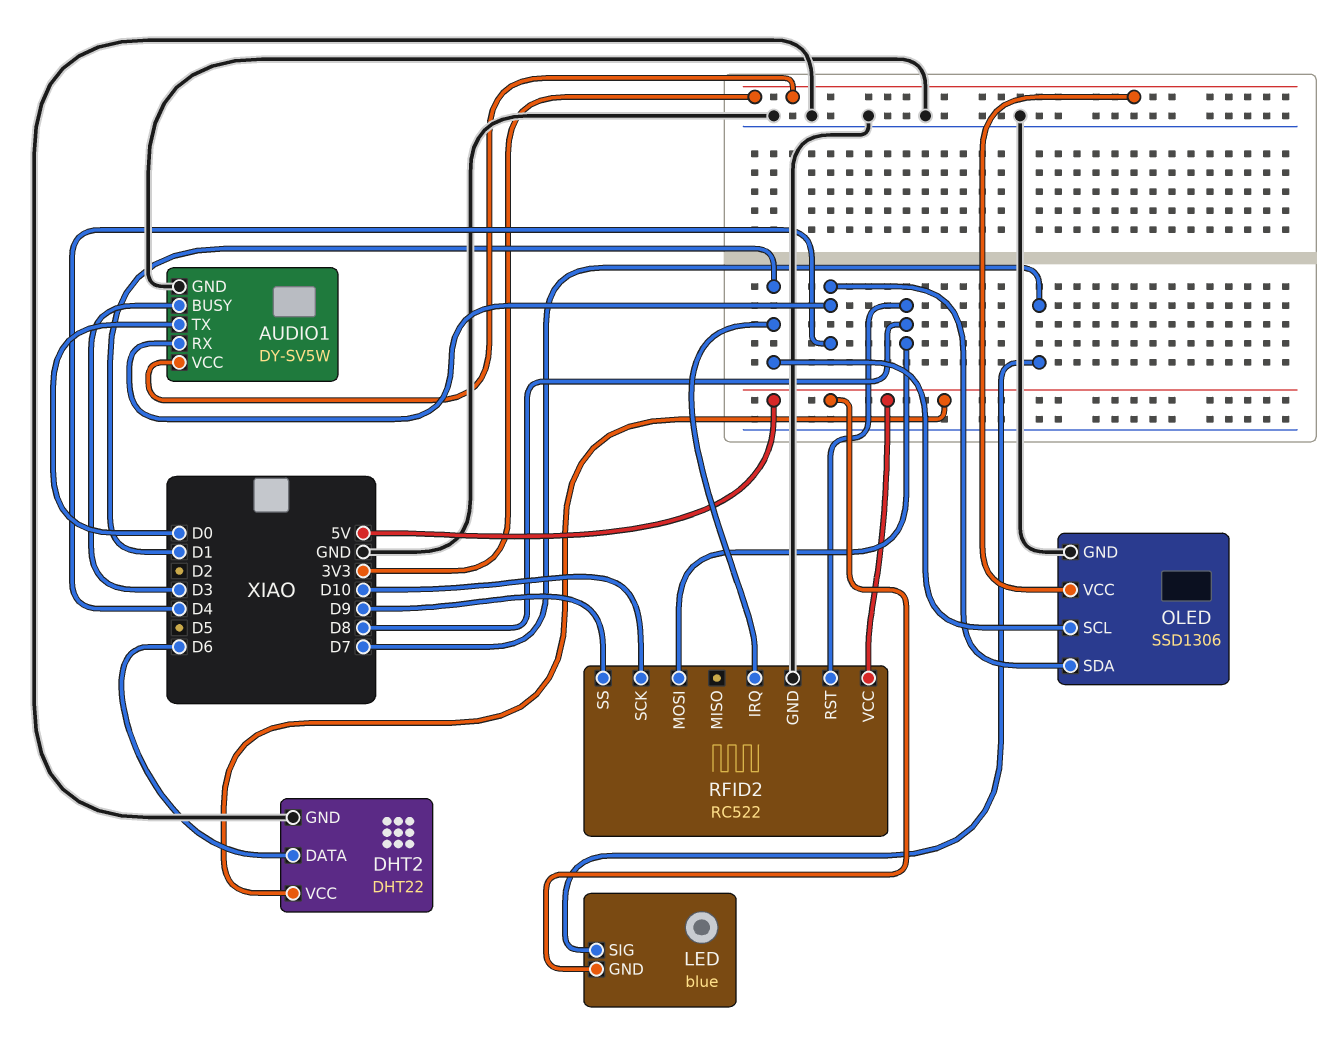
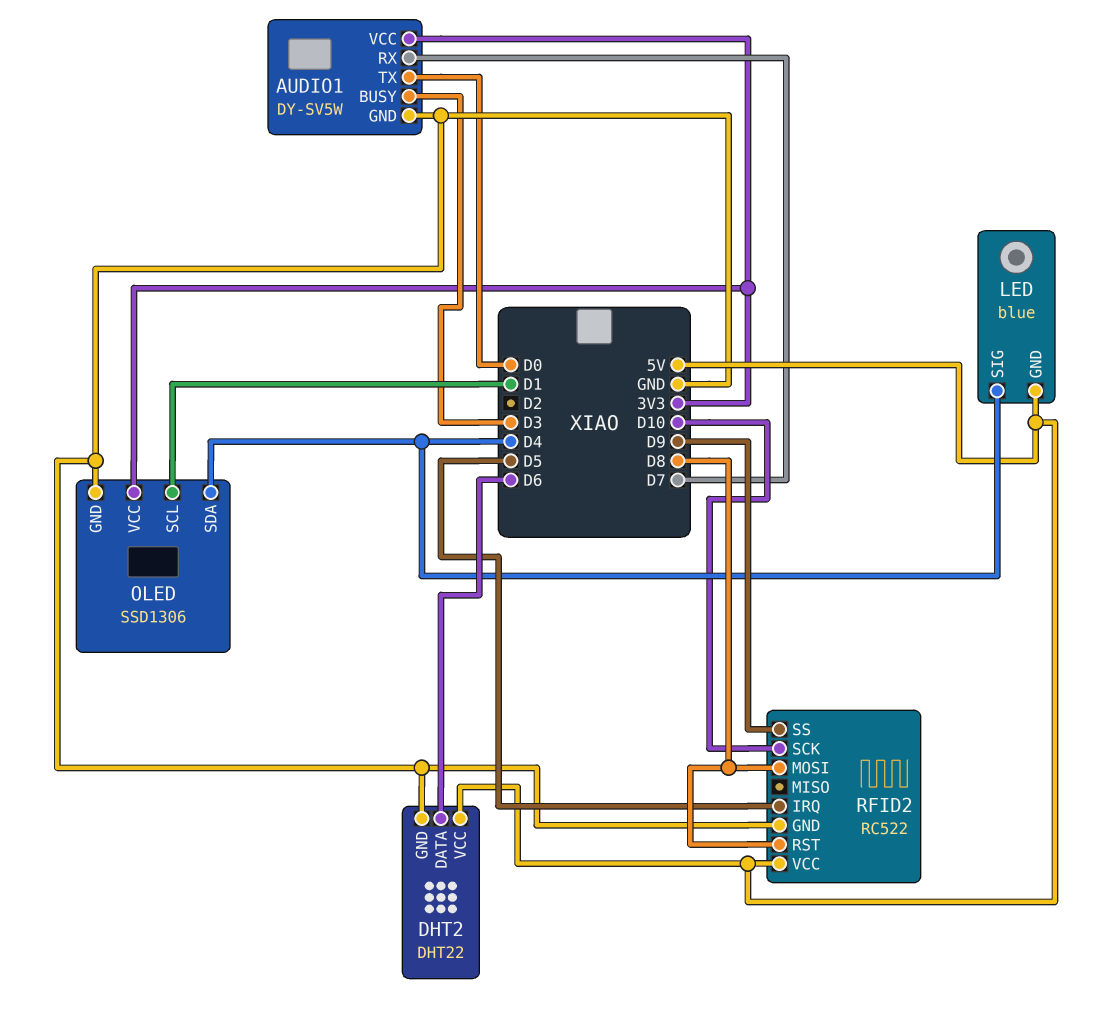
AUDIO1 pin RX: D4 -> D7
LED pin SIG: D7 -> D4
RFID2 pin IRQ: D1 -> D5

